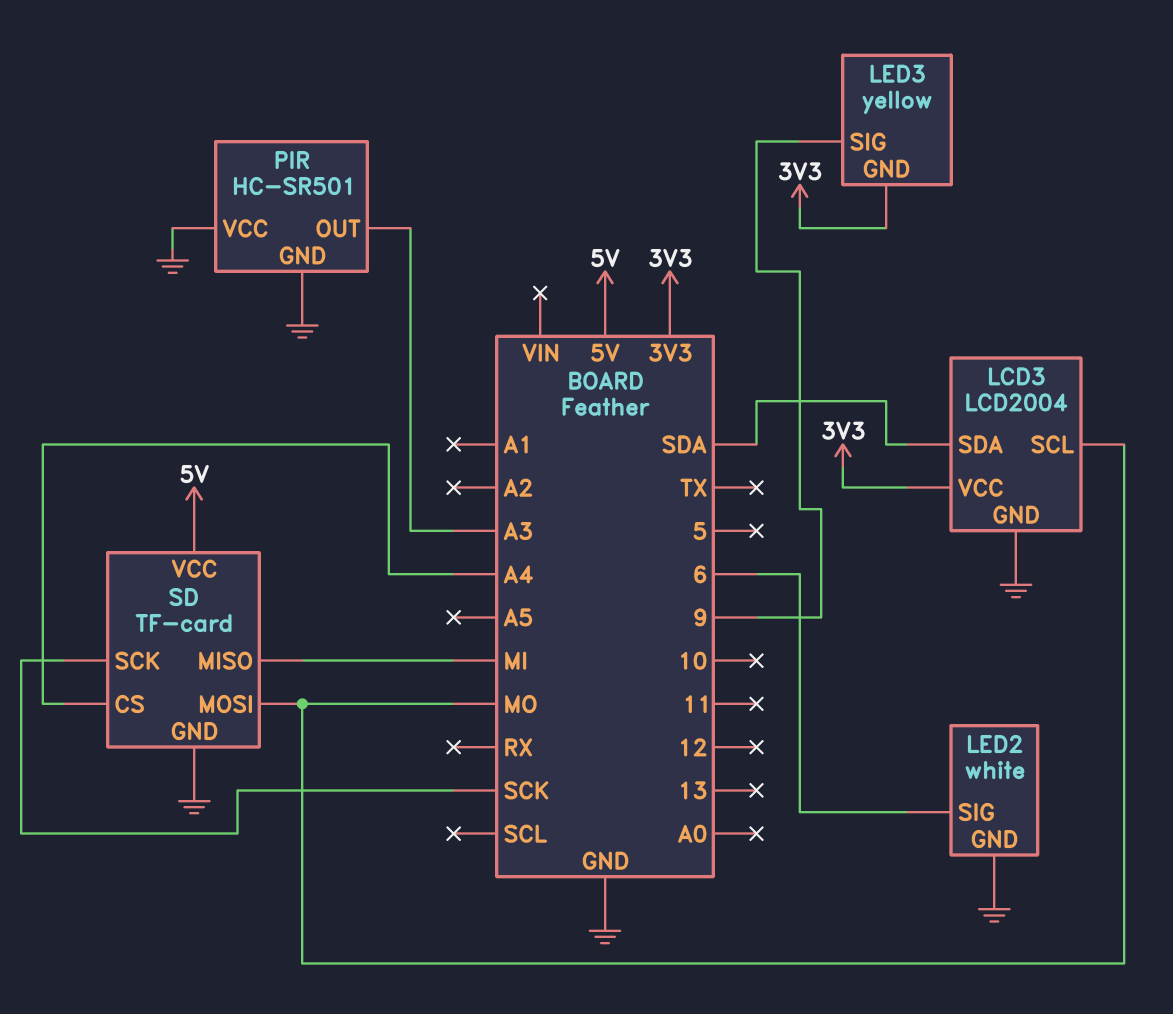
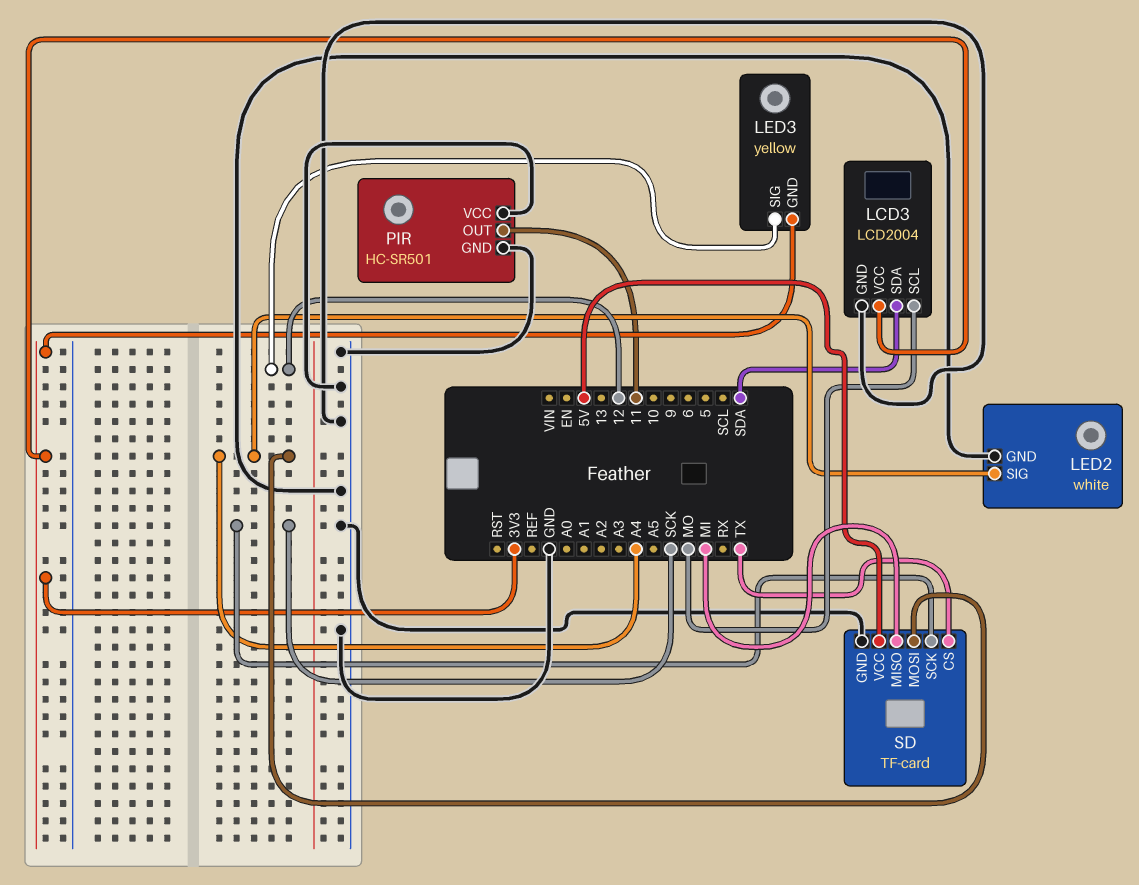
LED2 pin SIG: 6 -> A4
LED3 pin SIG: 9 -> 12
PIR pin OUT: A3 -> 11
SD pin CS: A4 -> TX
SD pin MOSI: MO -> A4

